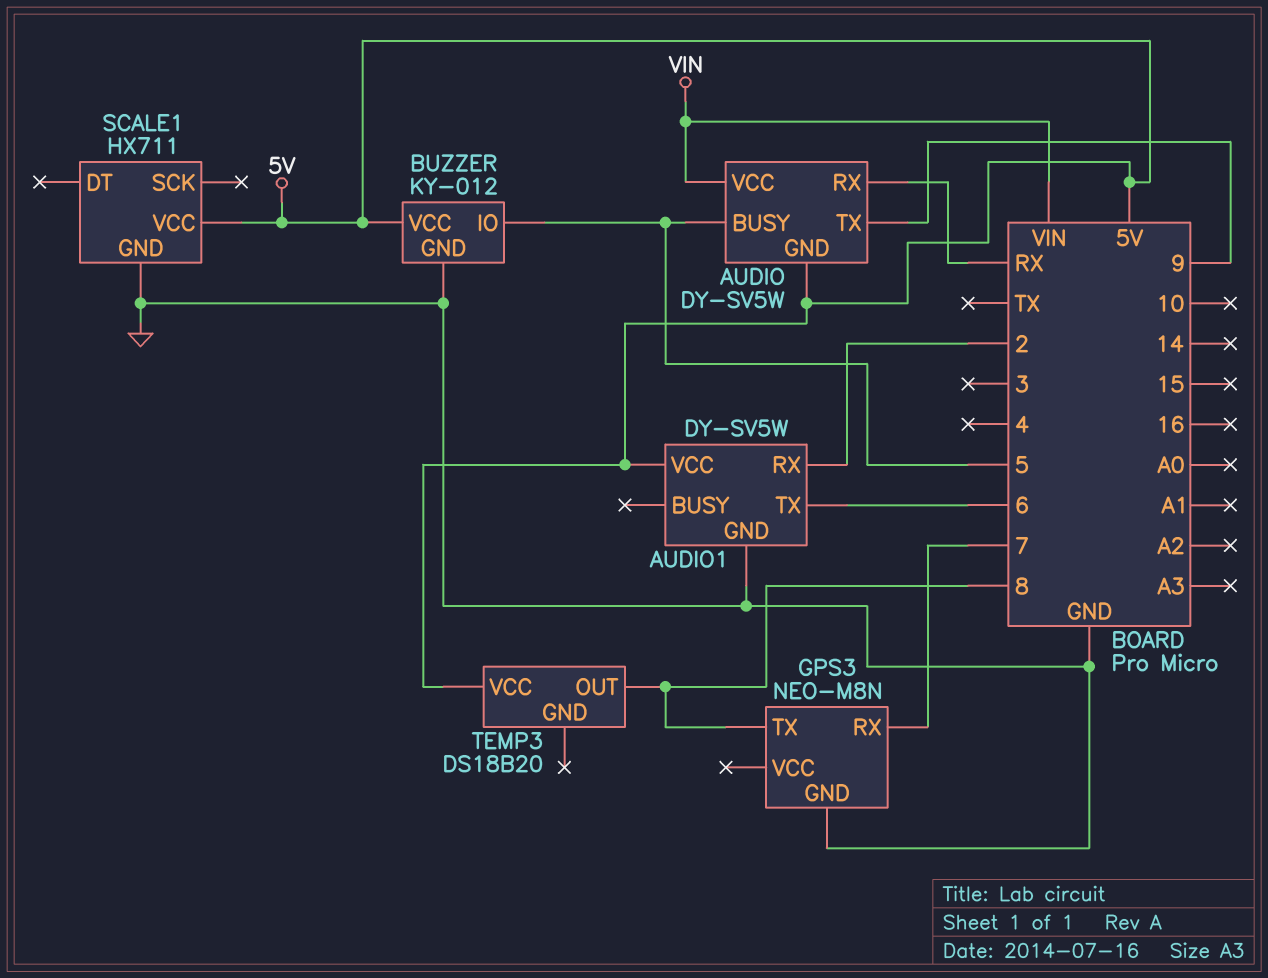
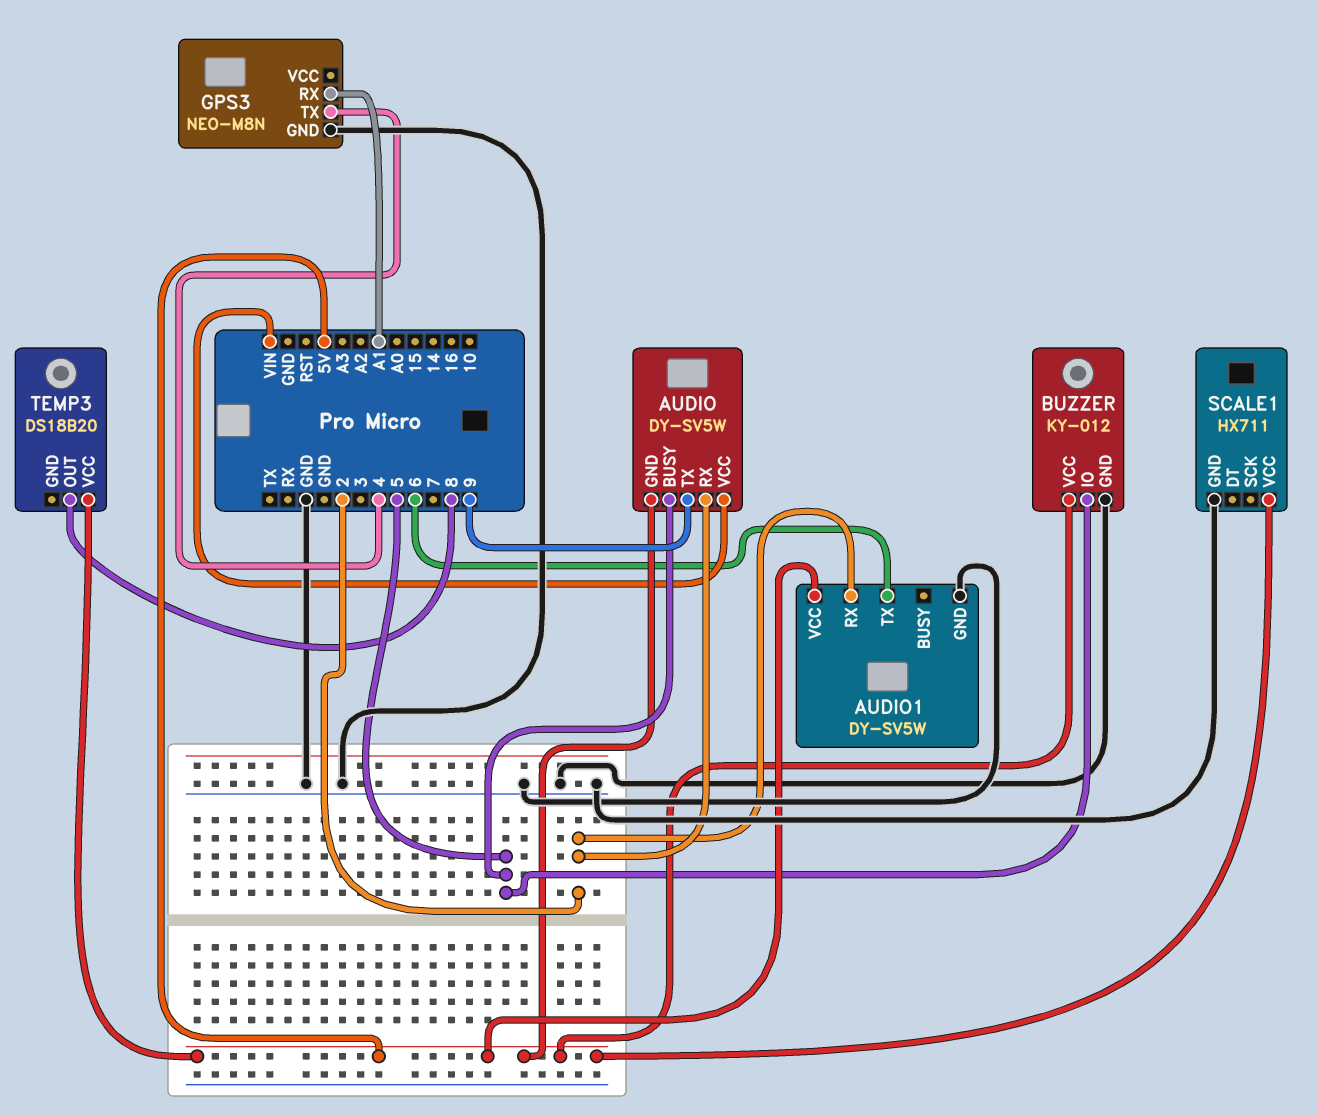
AUDIO pin RX: RX -> 2
GPS3 pin RX: 7 -> A1
GPS3 pin TX: 8 -> 4

